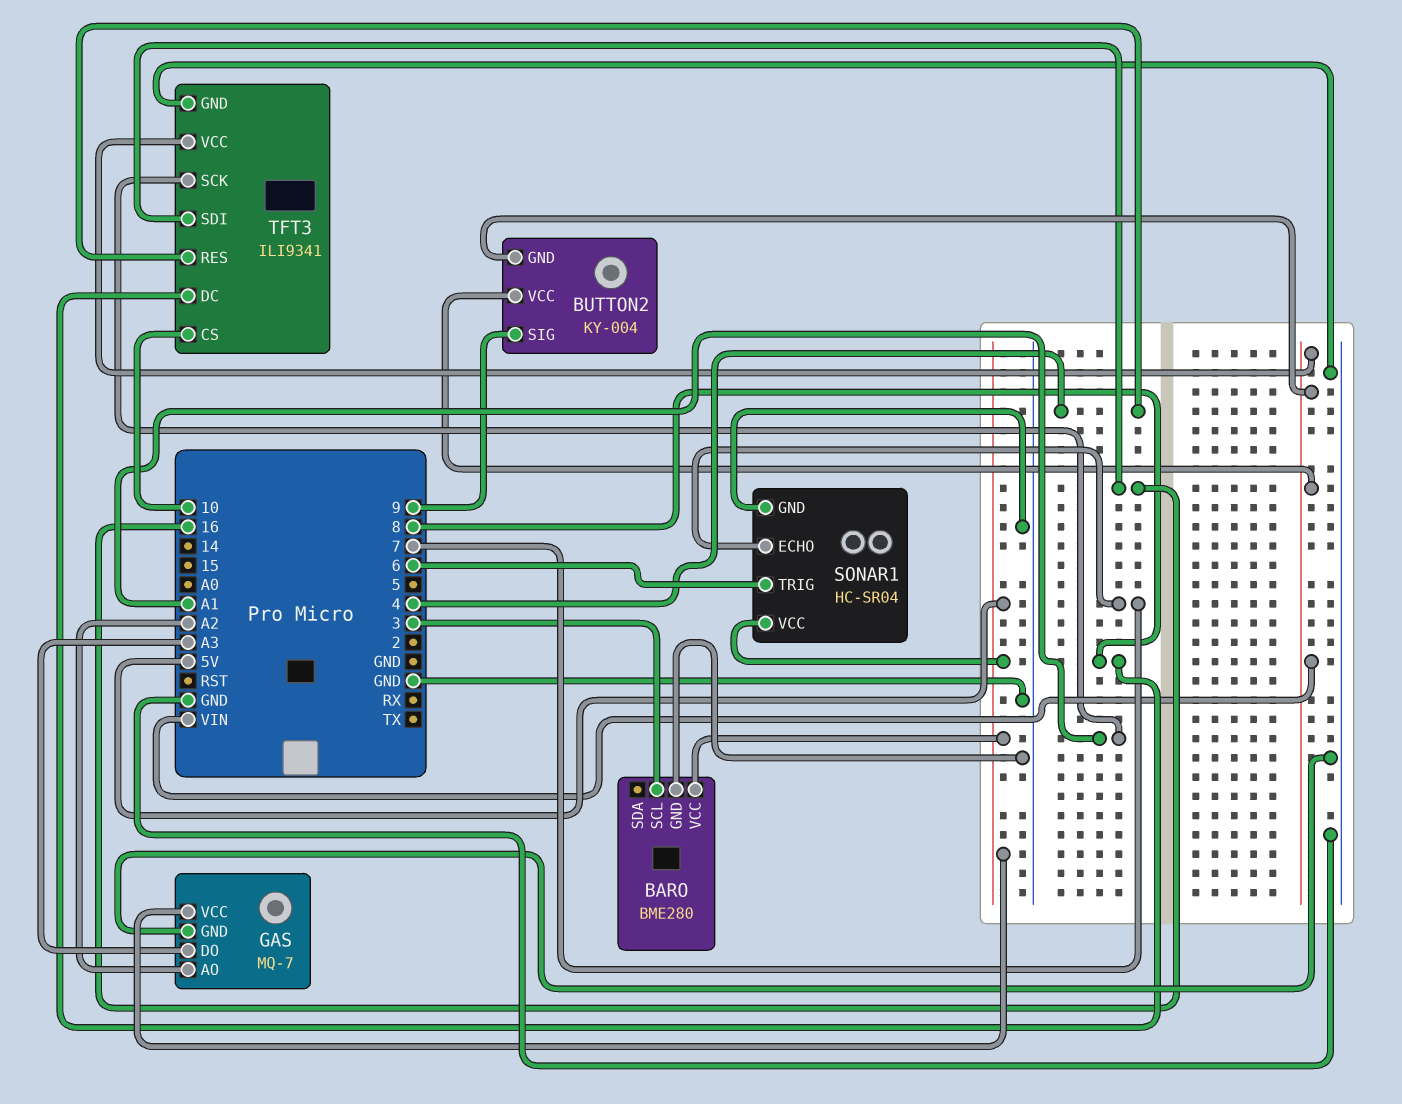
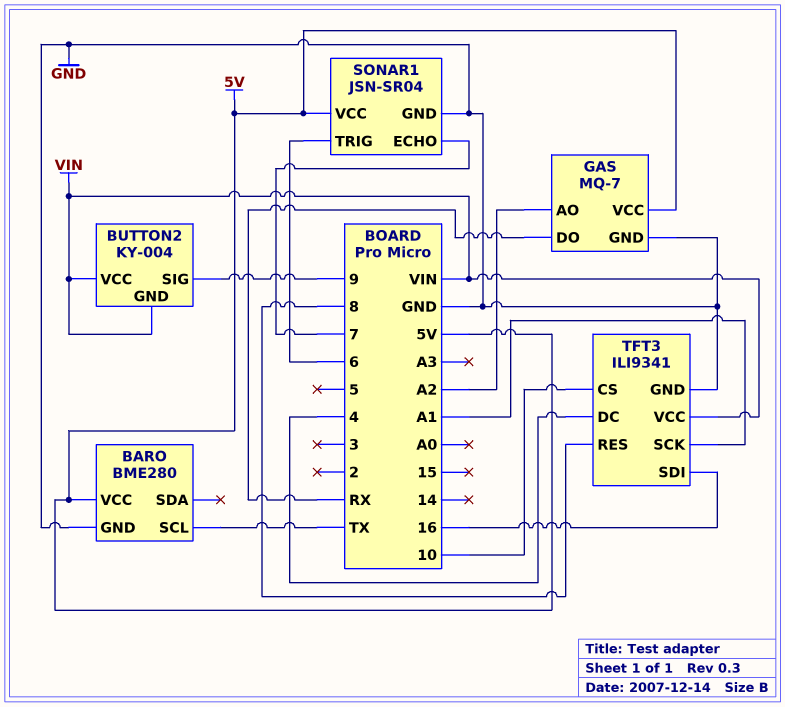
BARO pin SCL: 3 -> TX
GAS pin DO: A3 -> RX
SONAR1: HC-SR04 -> JSN-SR04
TFT3 pin DC: 8 -> 4
TFT3 pin RES: 4 -> 8

